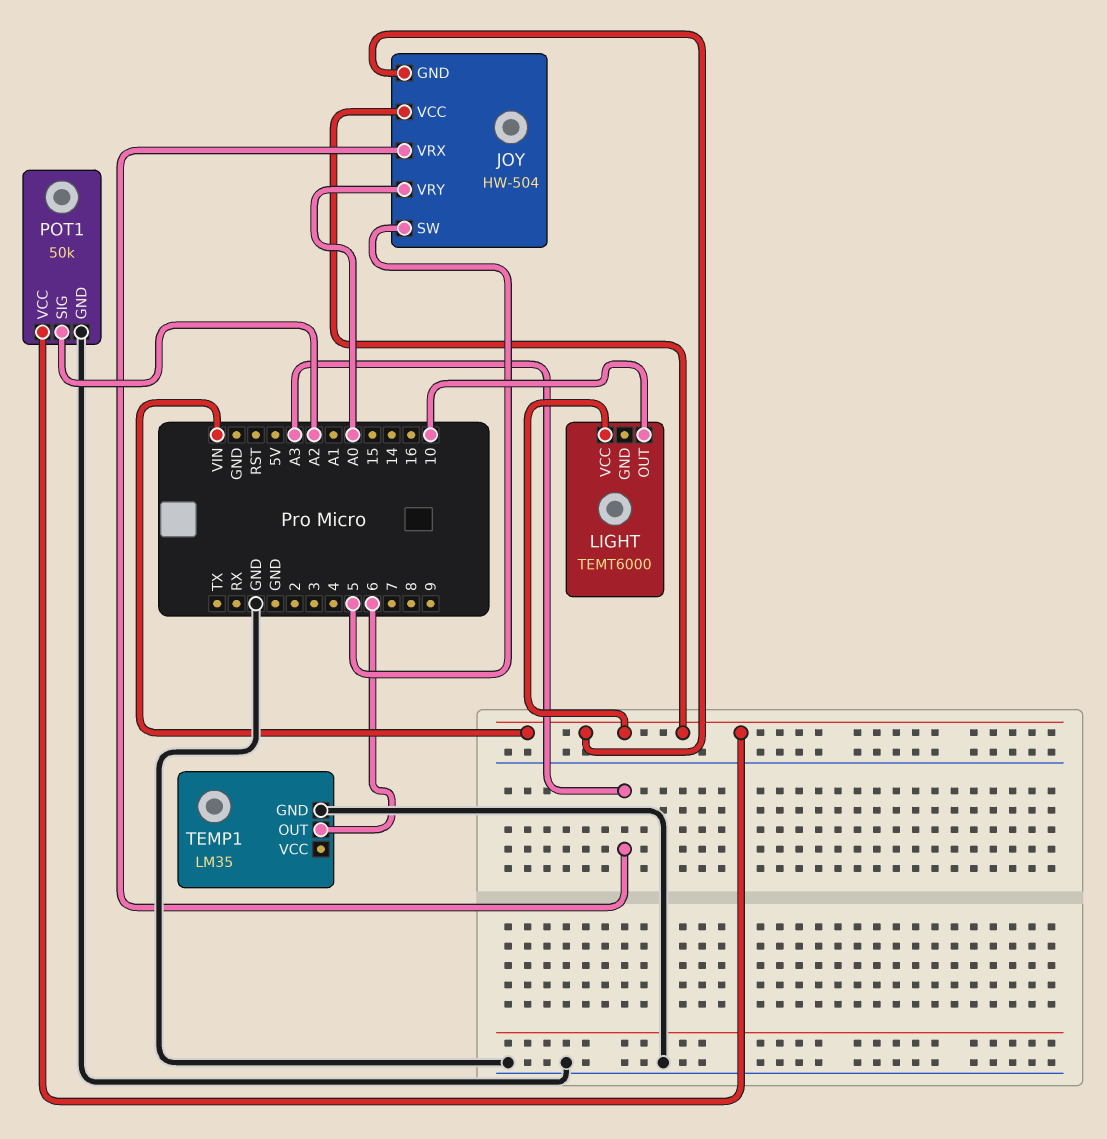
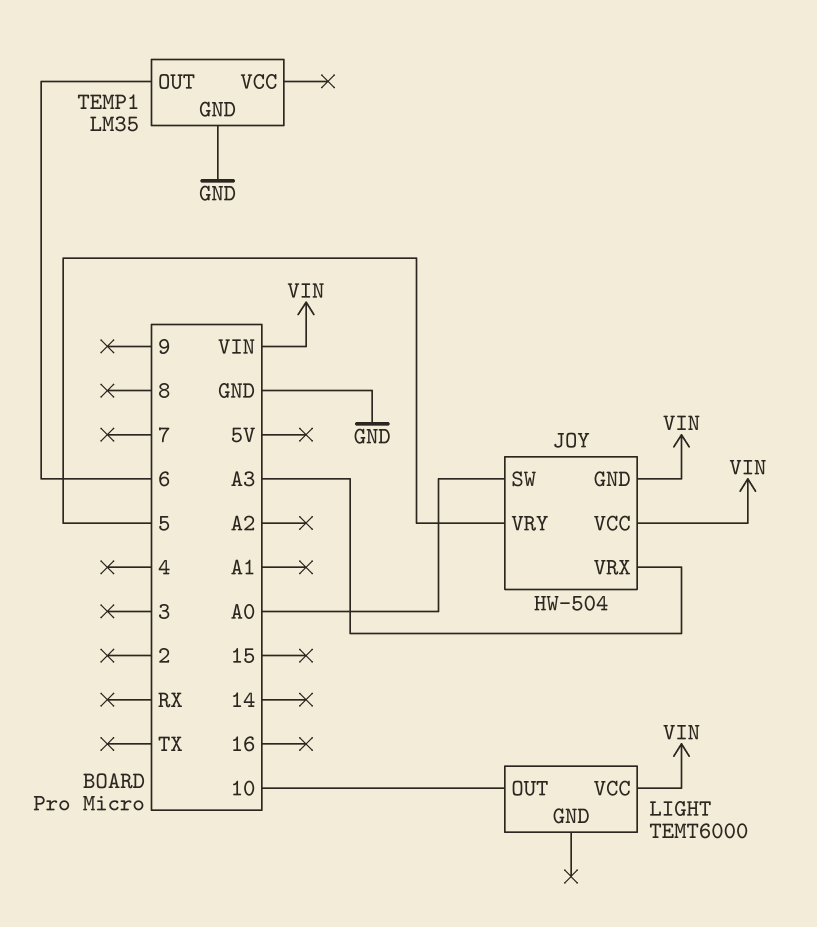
JOY pin SW: 5 -> A0
JOY pin VRY: A0 -> 5
POT1: 50k -> none
POT1 pin GND: GND -> none
POT1 pin SIG: A2 -> none
POT1 pin VCC: VIN -> none

